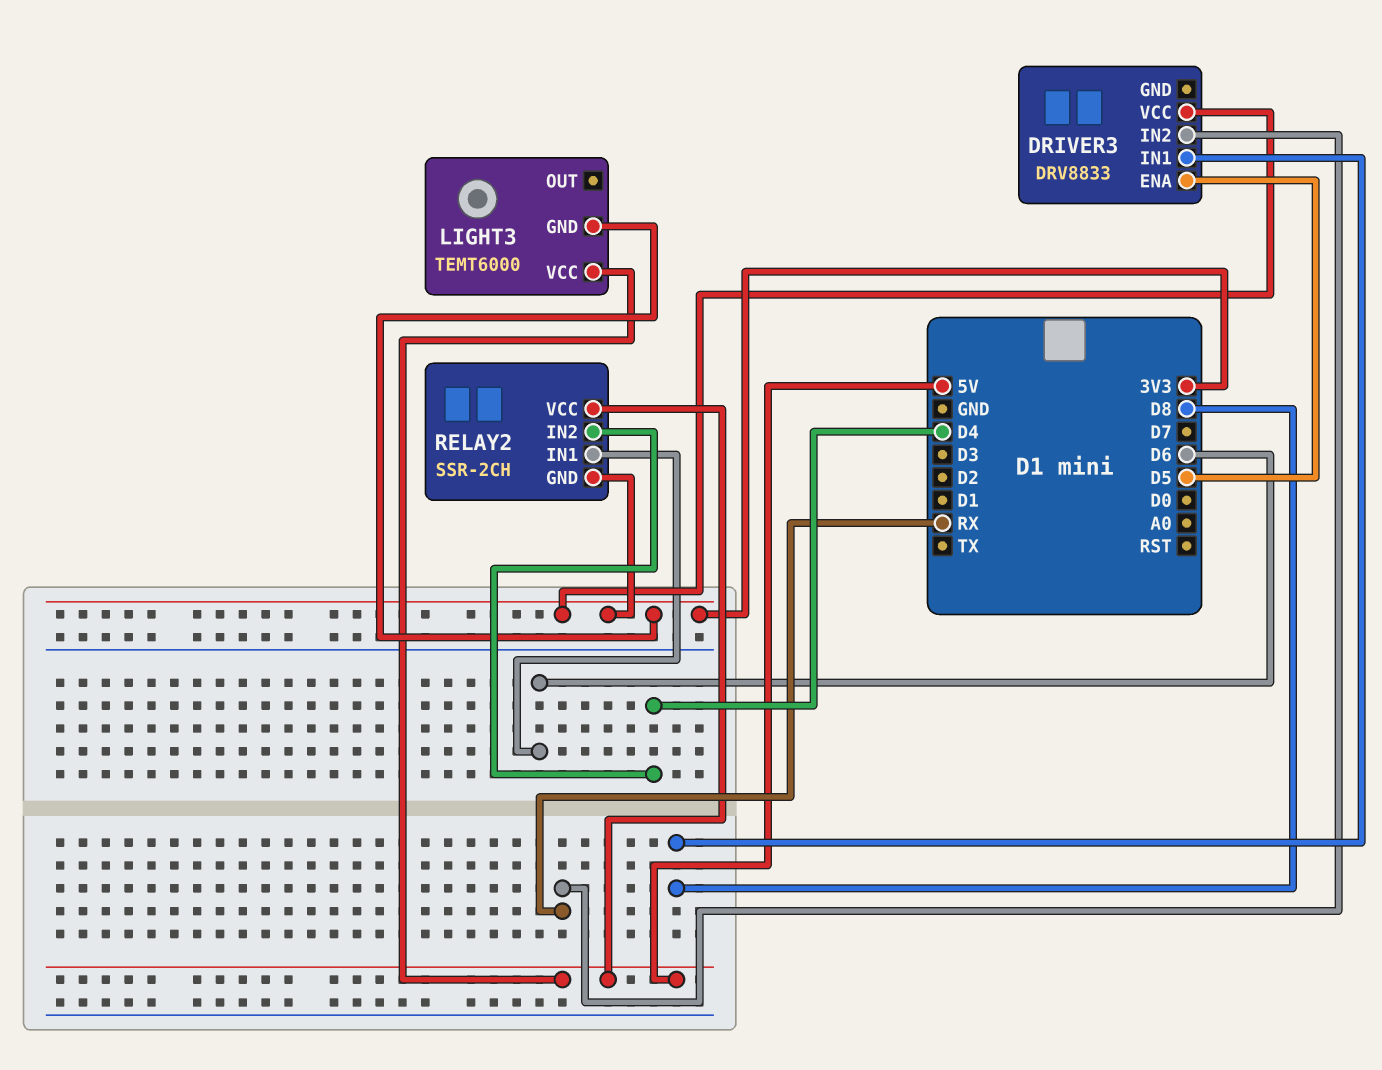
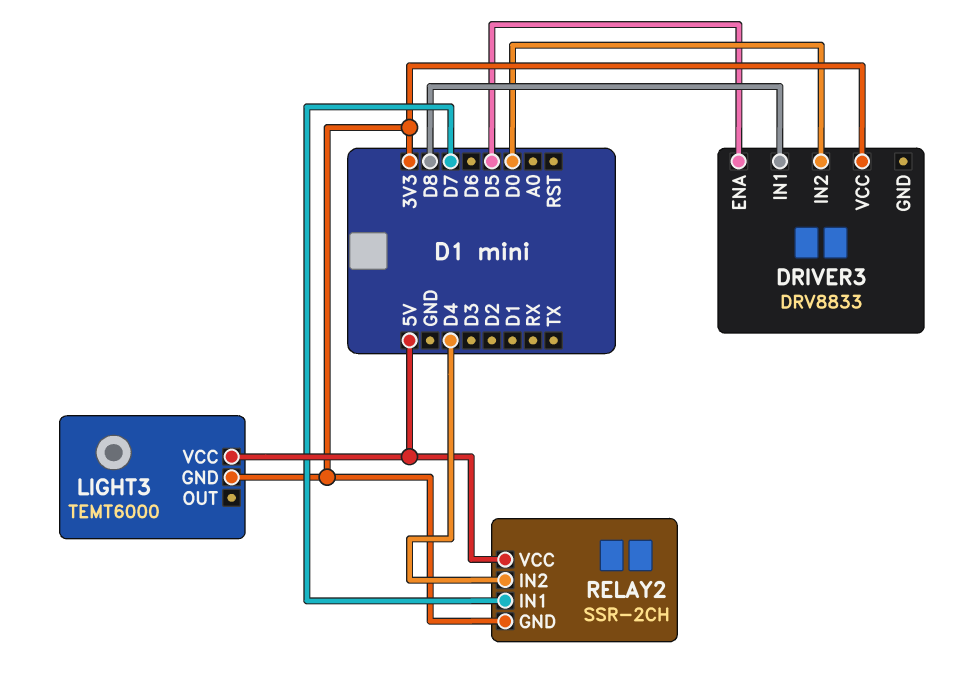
DRIVER3 pin IN2: RX -> D0
RELAY2 pin IN1: D6 -> D7

